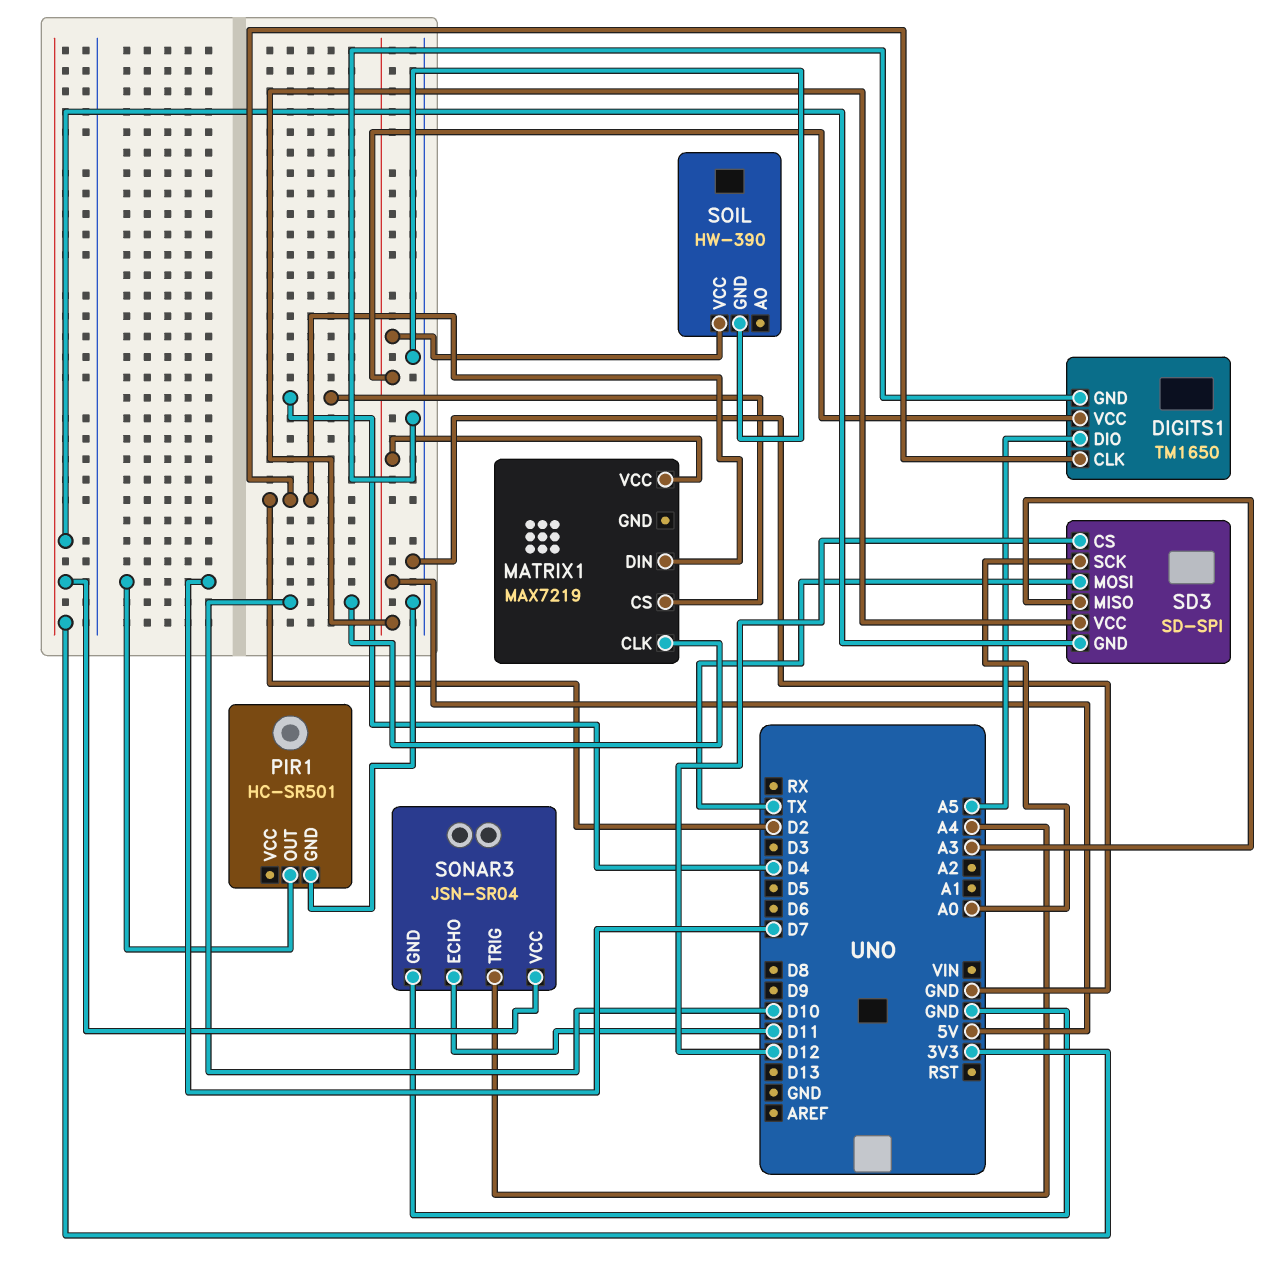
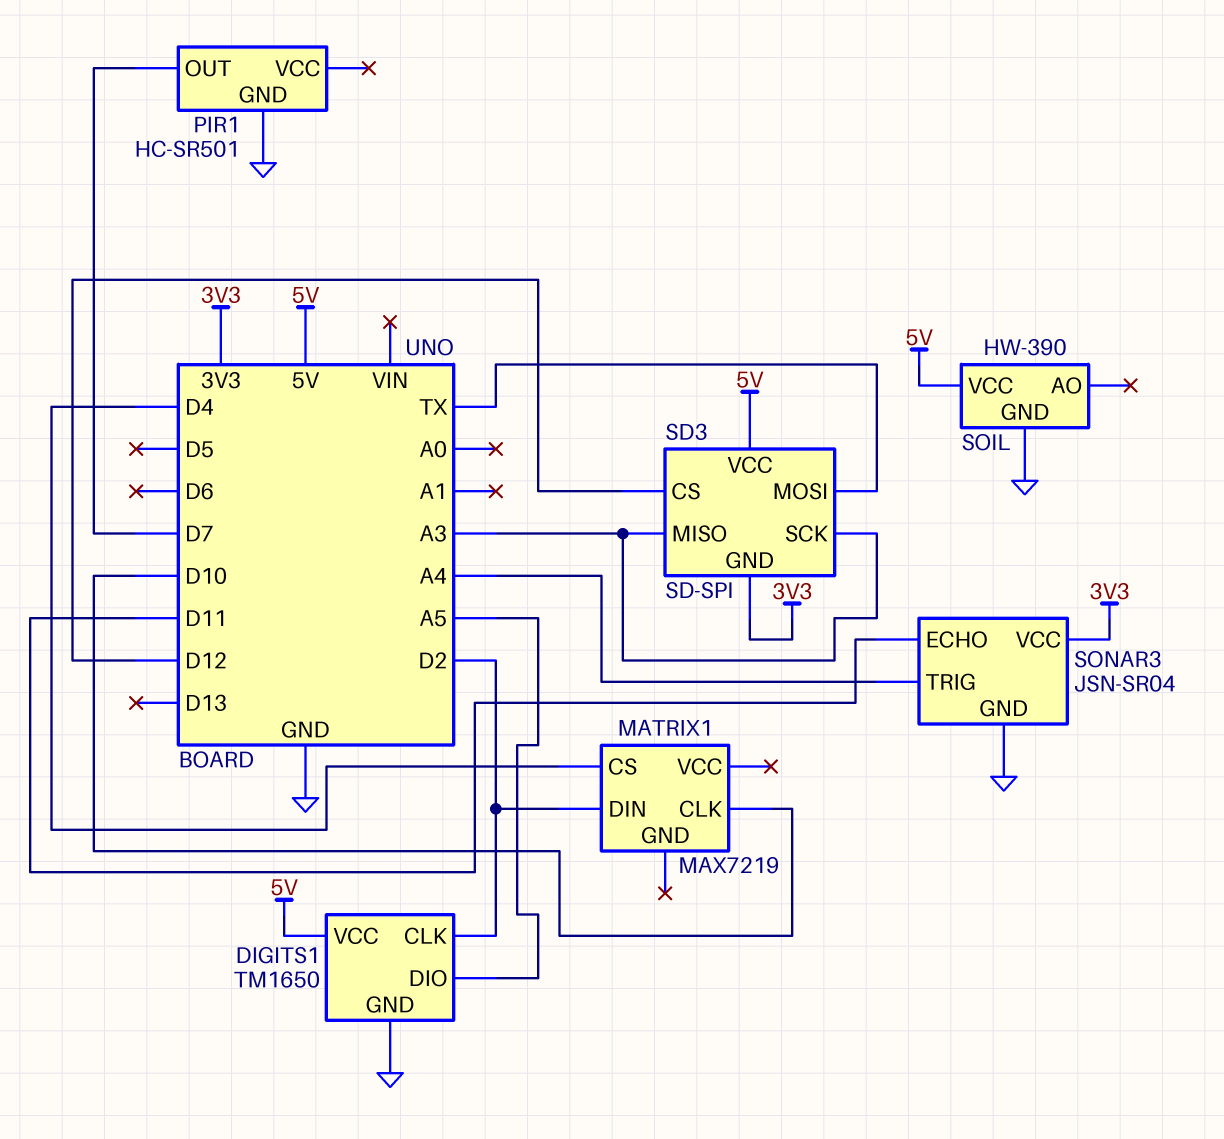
MATRIX1 pin VCC: 5V -> none
SD3 pin SCK: A0 -> A3

